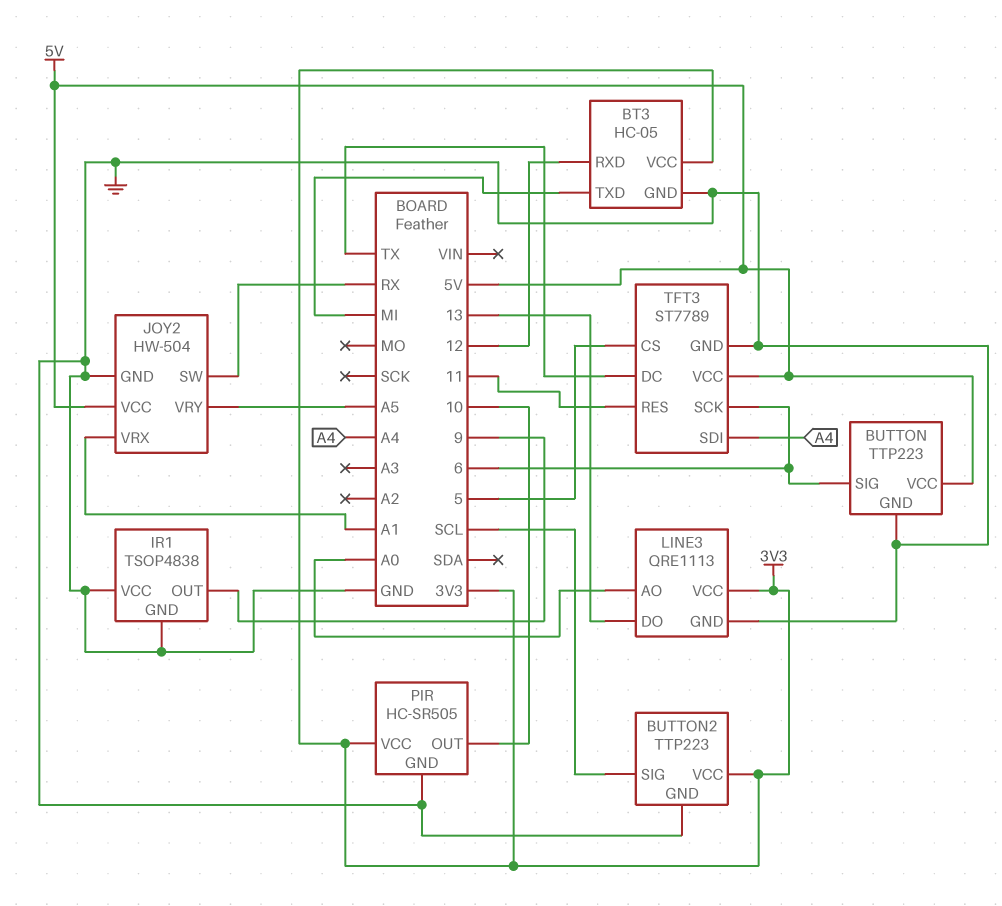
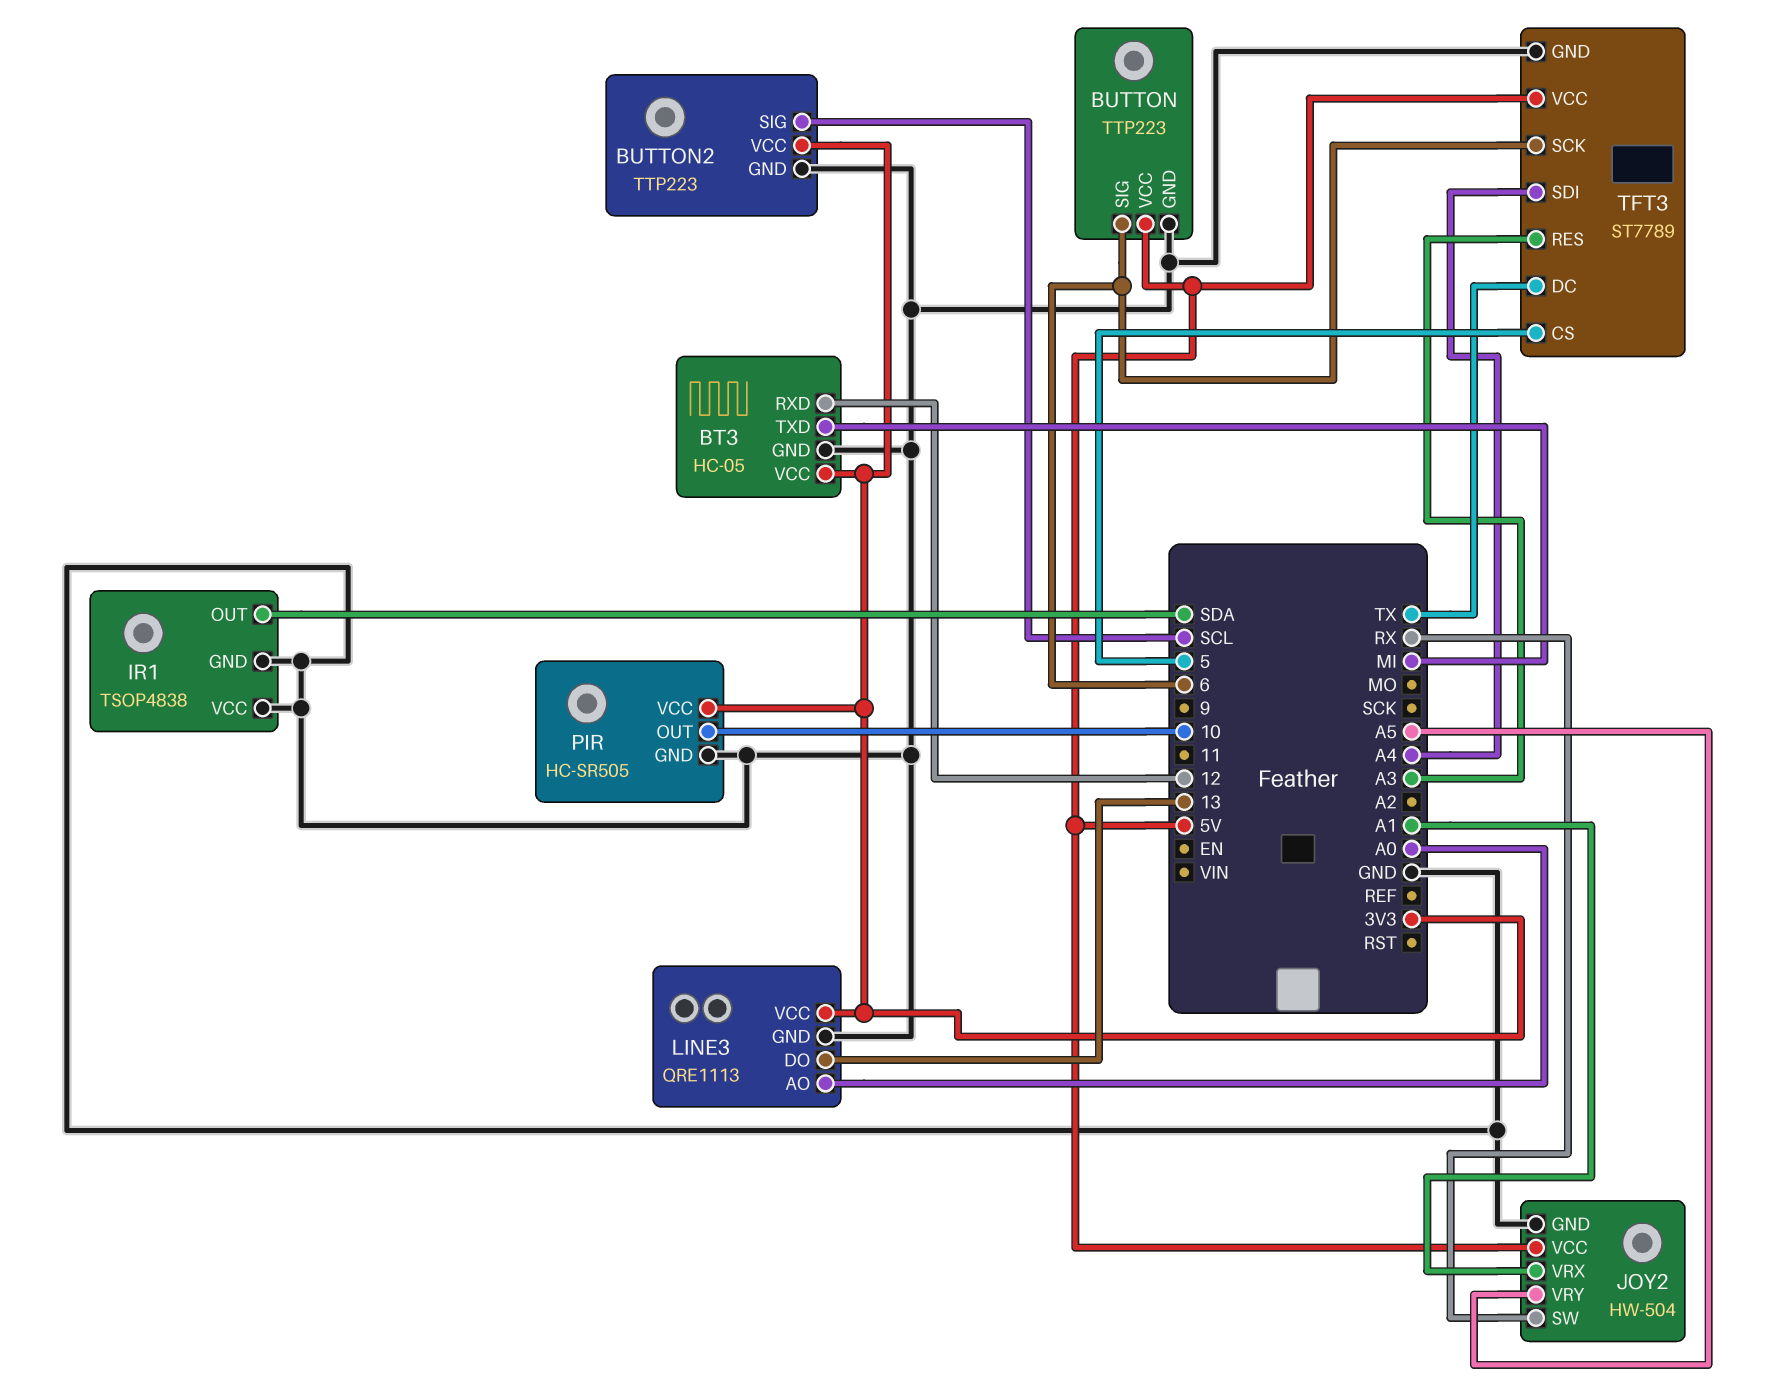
IR1 pin OUT: 9 -> SDA
TFT3 pin RES: 11 -> A3

